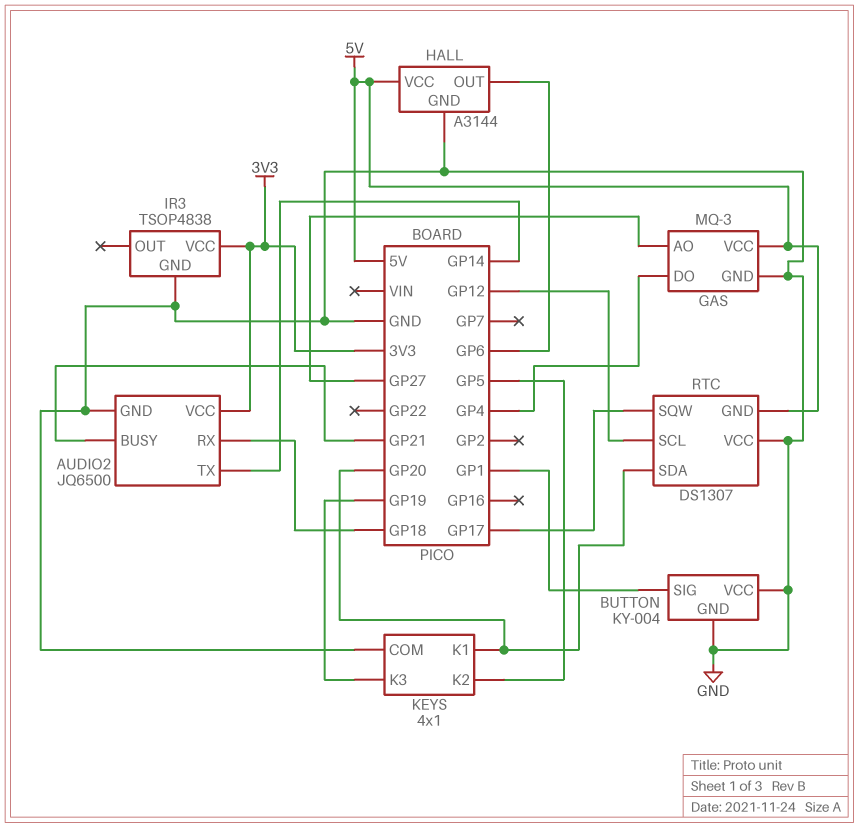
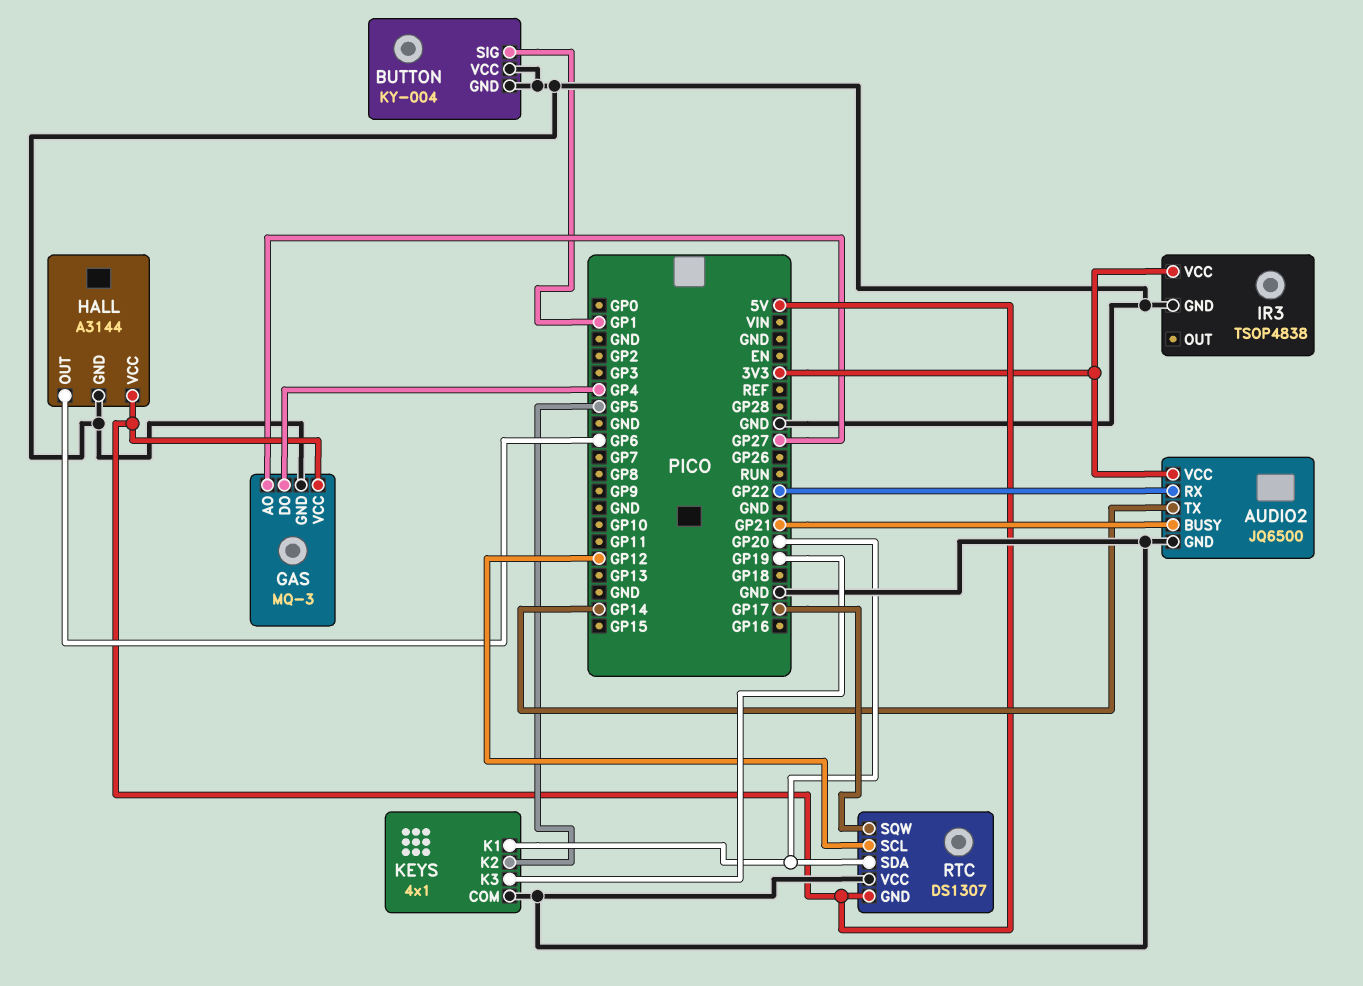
AUDIO2 pin RX: GP18 -> GP22

